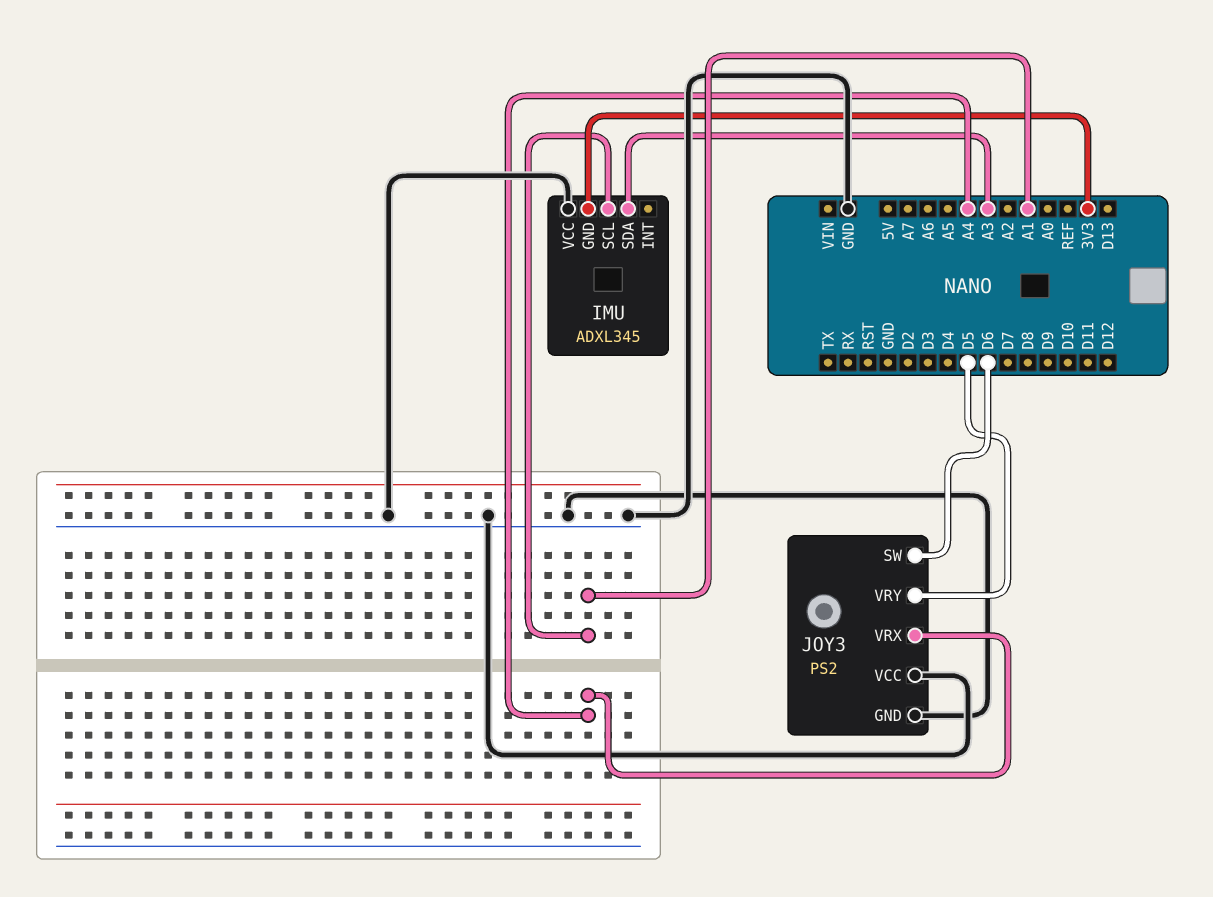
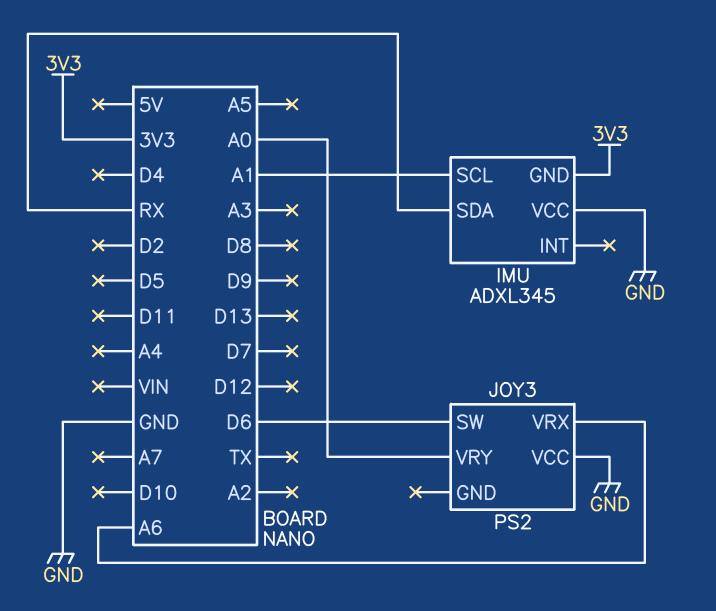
IMU pin SDA: A3 -> RX
JOY3 pin GND: GND -> none
JOY3 pin VRX: A4 -> A6
JOY3 pin VRY: D5 -> A0

